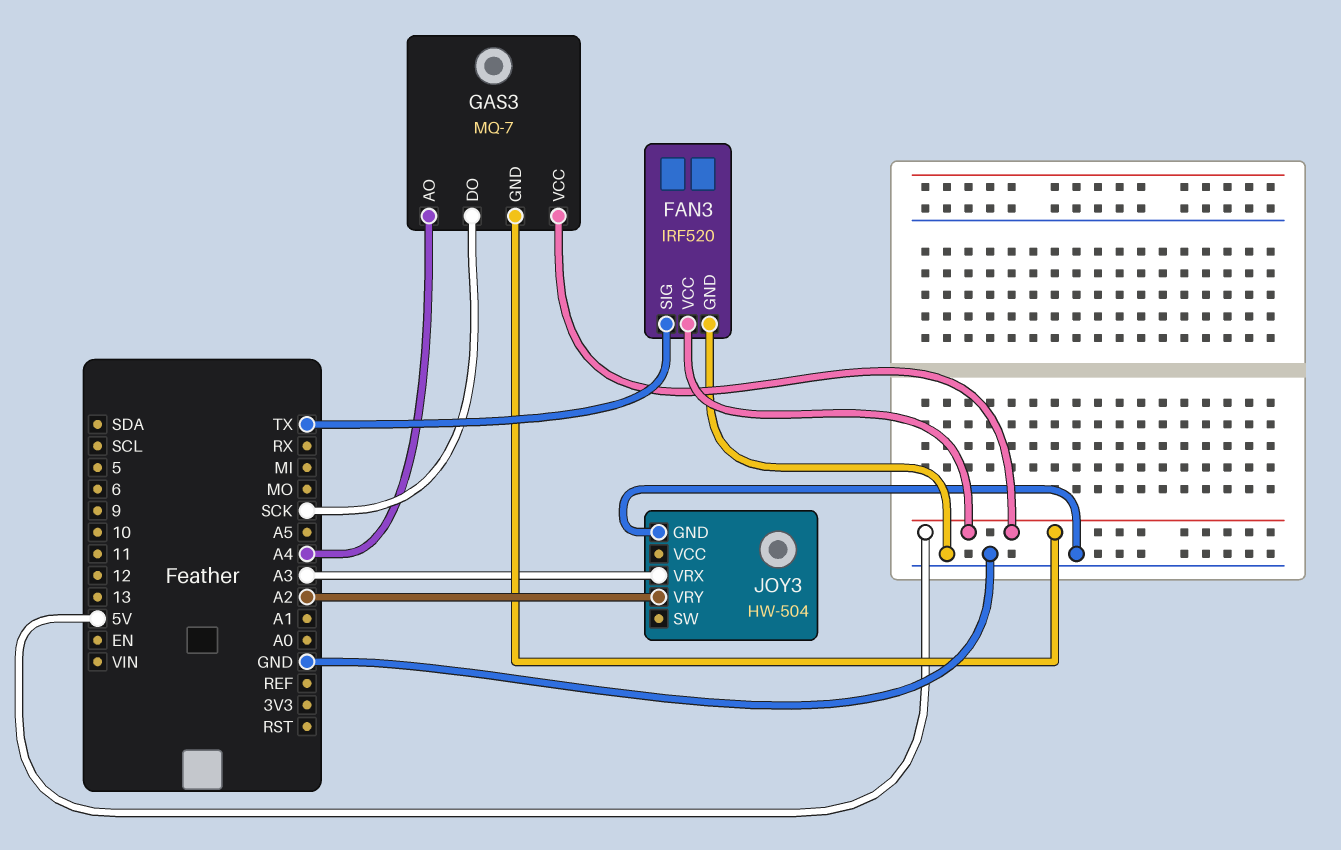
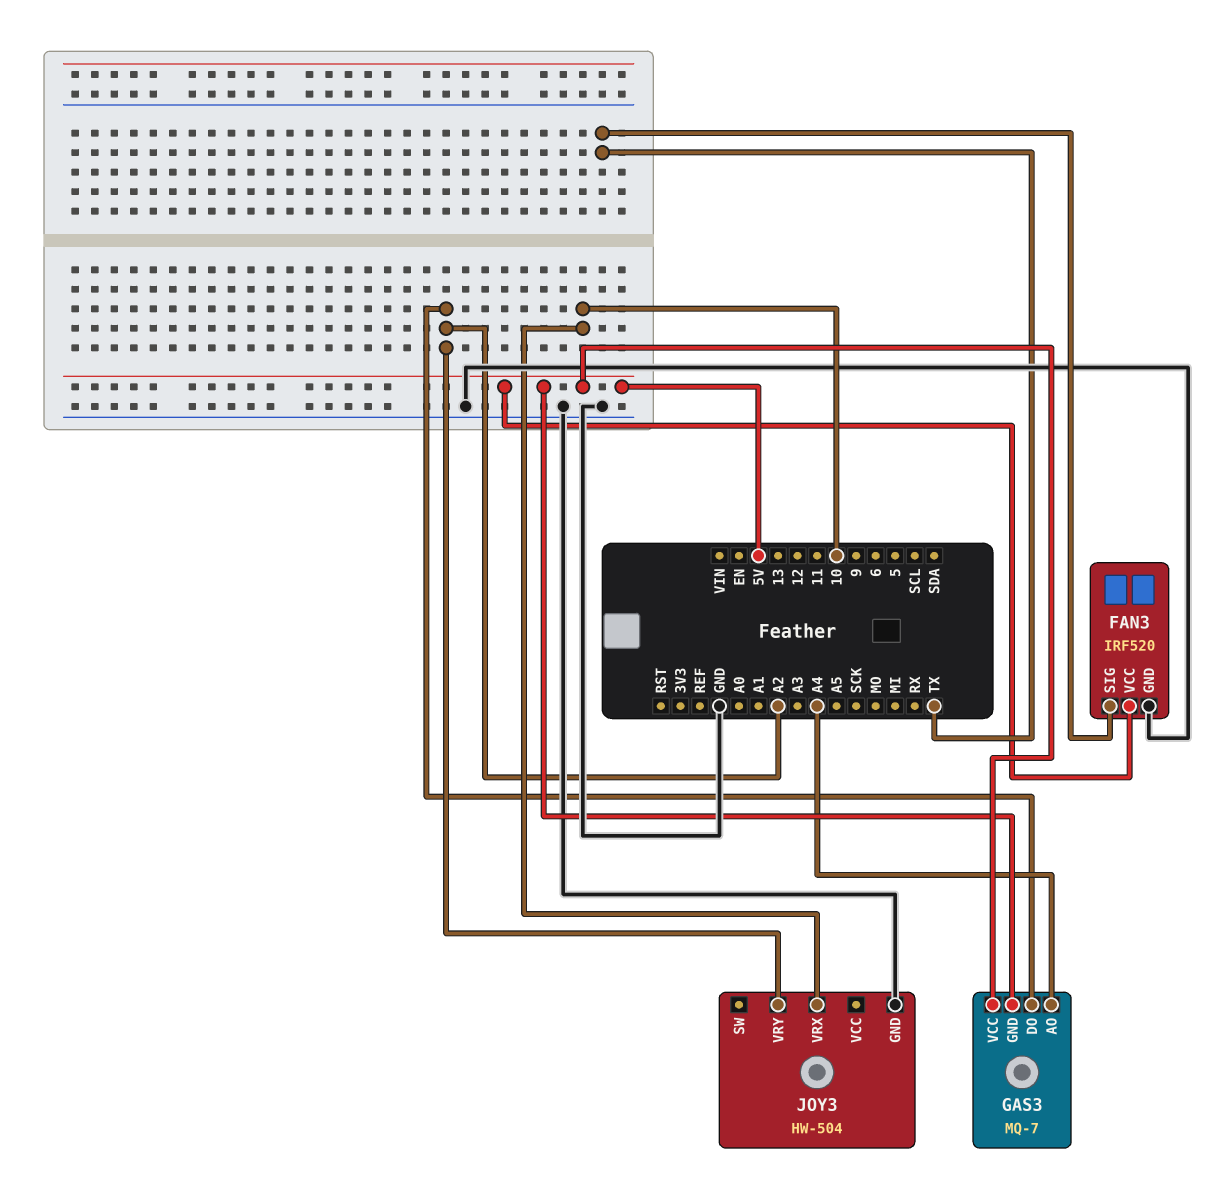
GAS3 pin DO: SCK -> A2
JOY3 pin VRX: A3 -> 10

